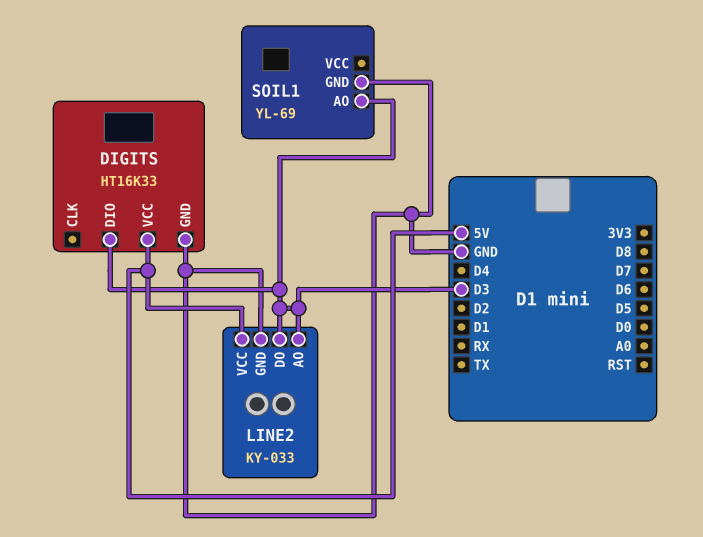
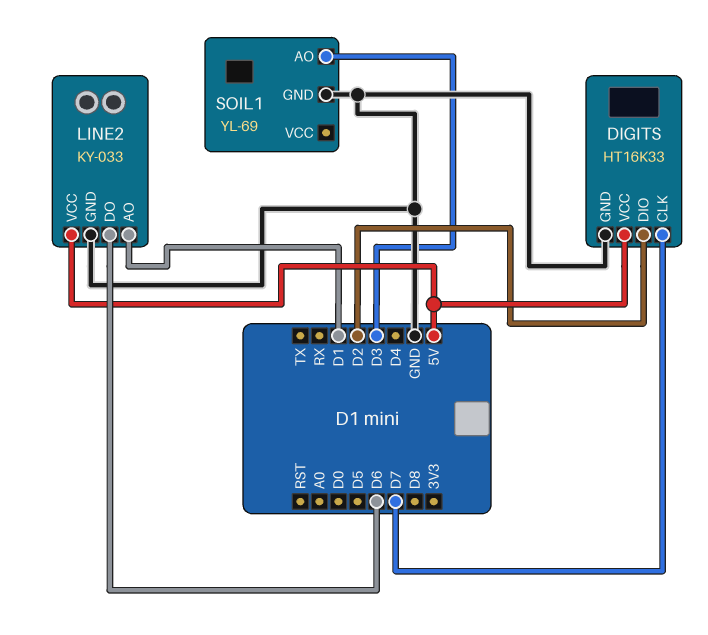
DIGITS pin CLK: none -> D7
DIGITS pin DIO: D3 -> D2
LINE2 pin AO: D3 -> D1
LINE2 pin DO: D3 -> D6

